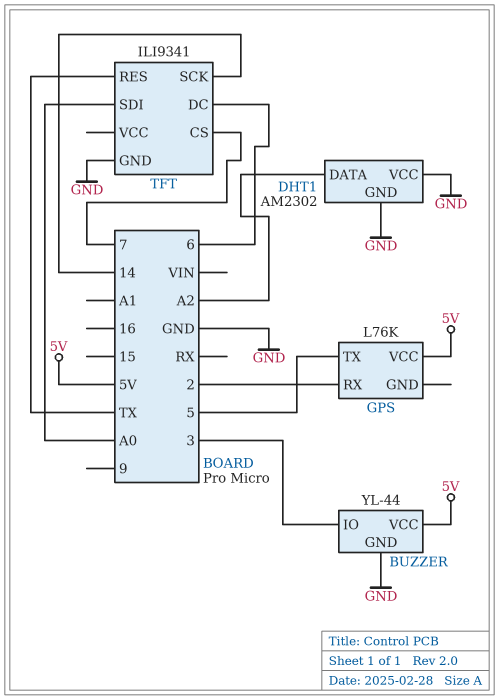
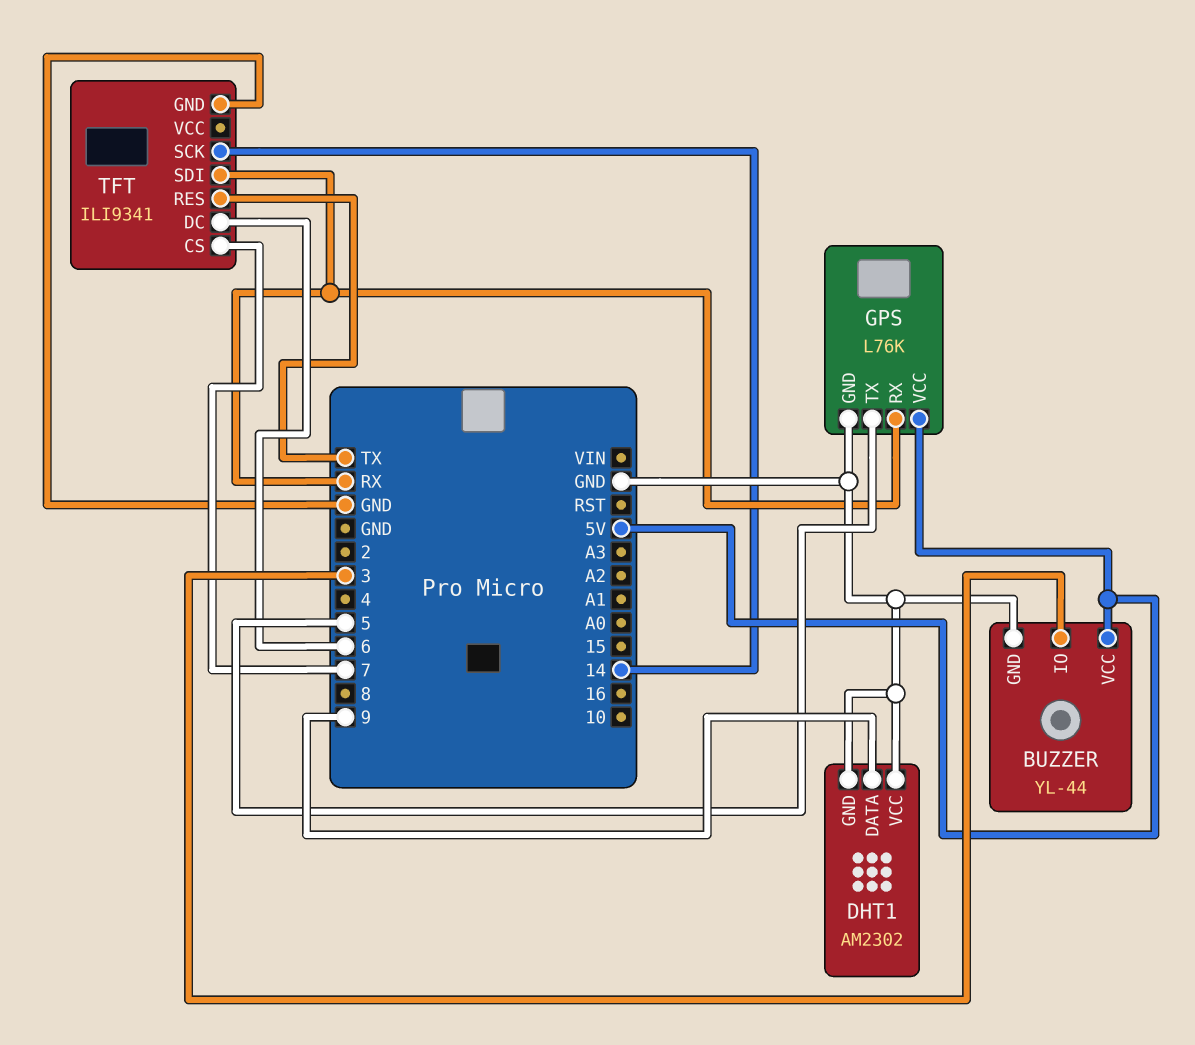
DHT1 pin DATA: A2 -> 9
GPS pin GND: none -> GND
GPS pin RX: 2 -> RX
TFT pin SDI: A0 -> RX

